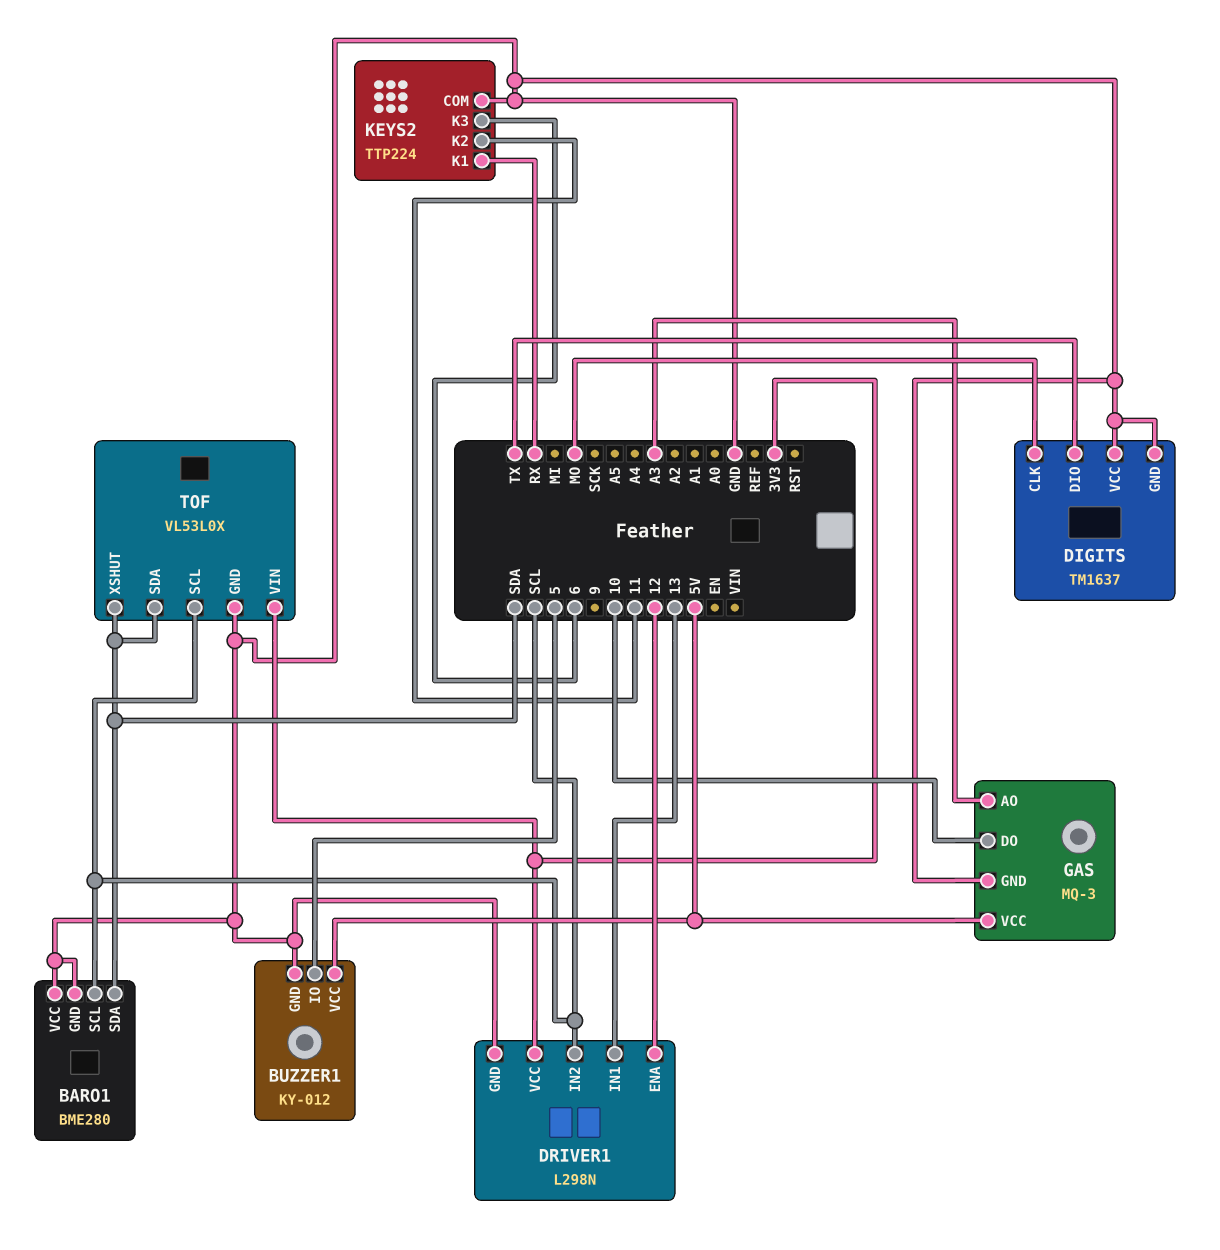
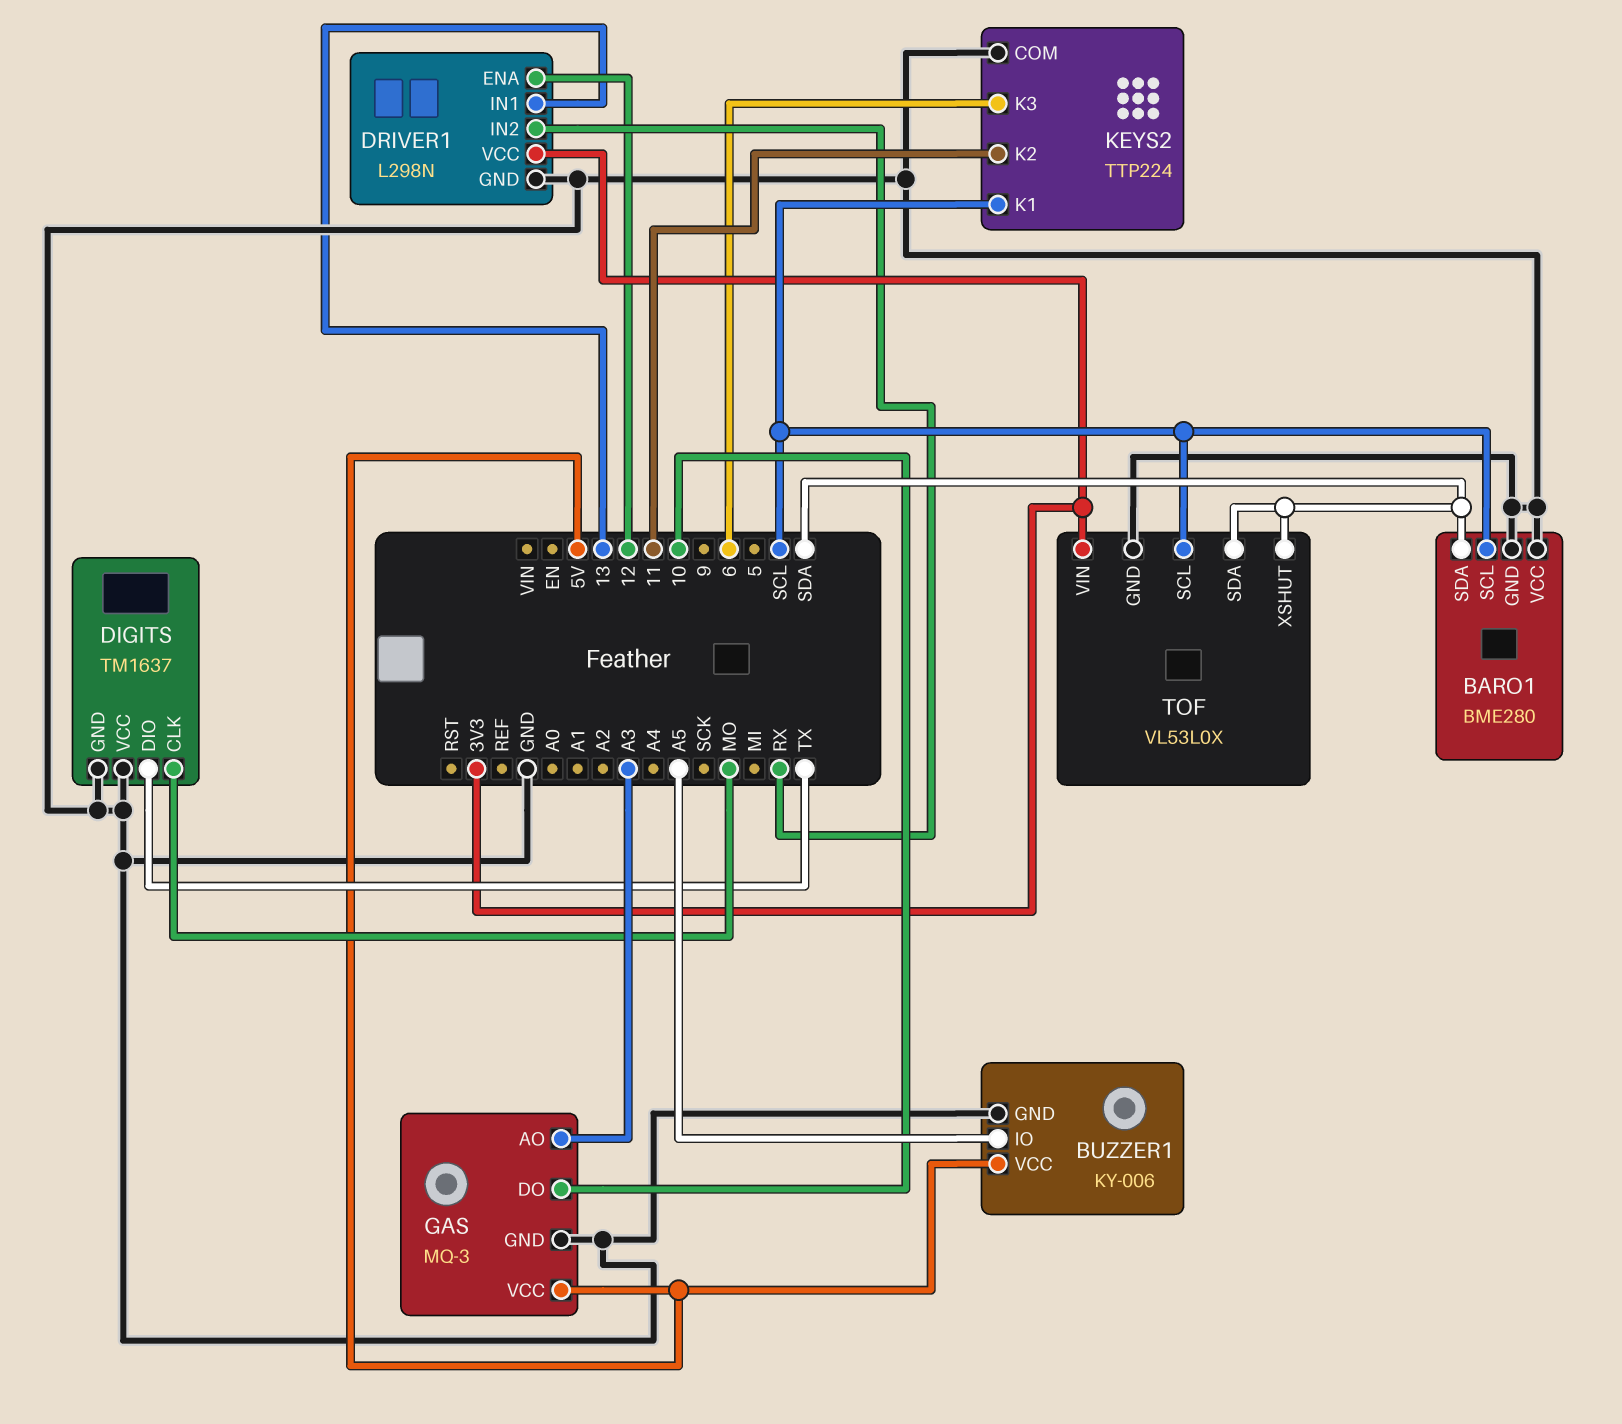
BUZZER1: KY-012 -> KY-006
BUZZER1 pin IO: 5 -> A5
DRIVER1 pin IN2: SCL -> RX
KEYS2 pin K1: RX -> SCL

